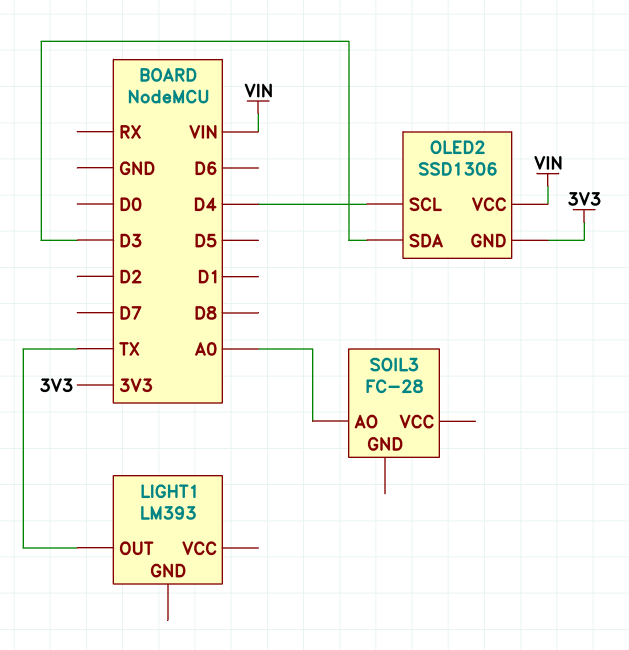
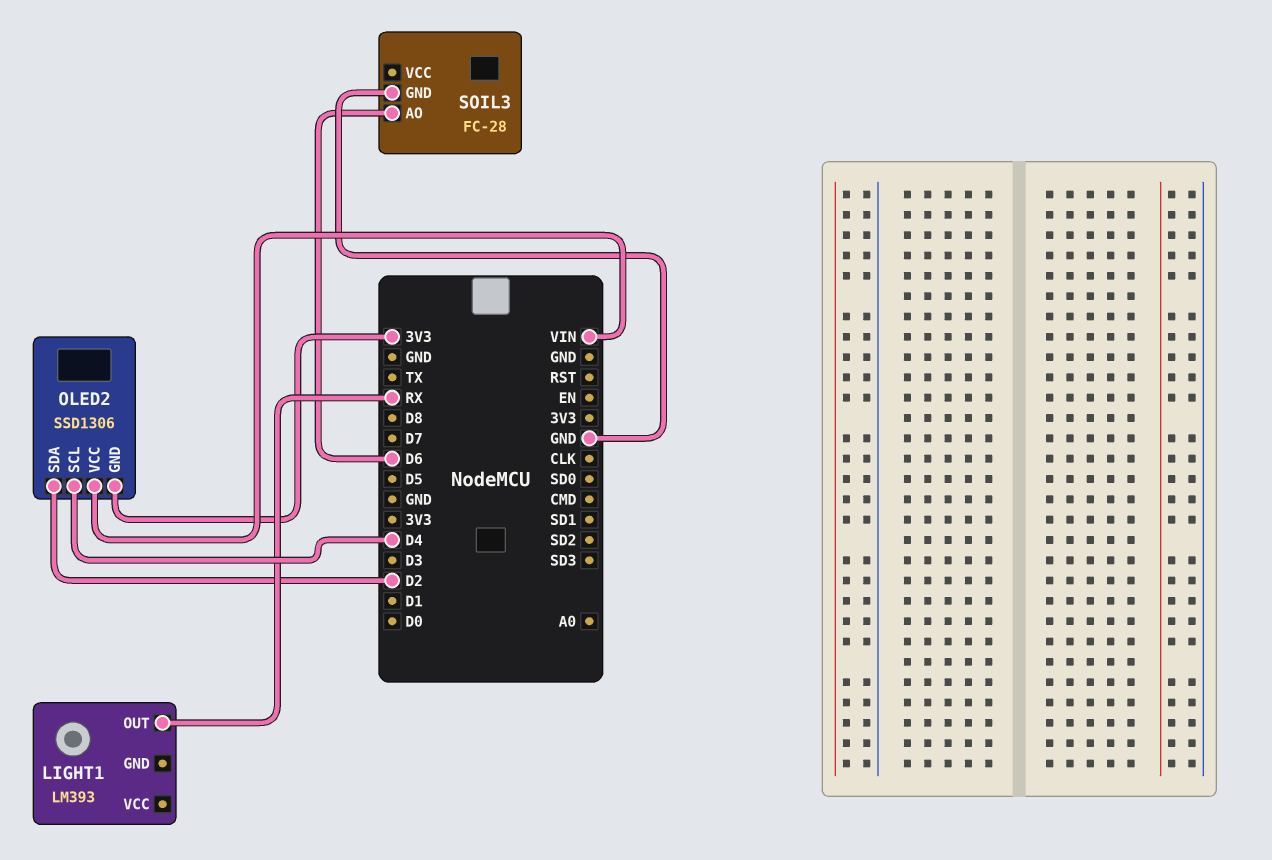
LIGHT1 pin OUT: TX -> RX
OLED2 pin SDA: D3 -> D2
SOIL3 pin AO: A0 -> D6
SOIL3 pin GND: none -> GND

